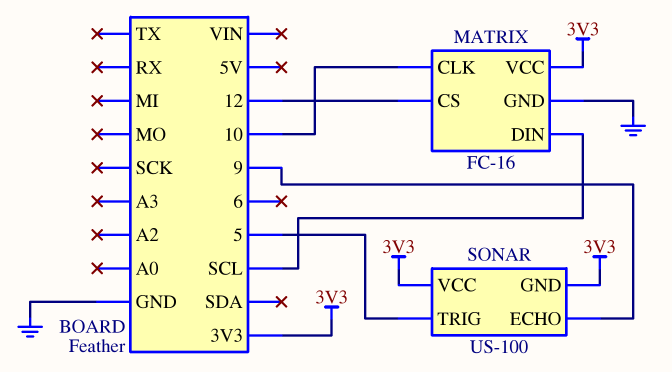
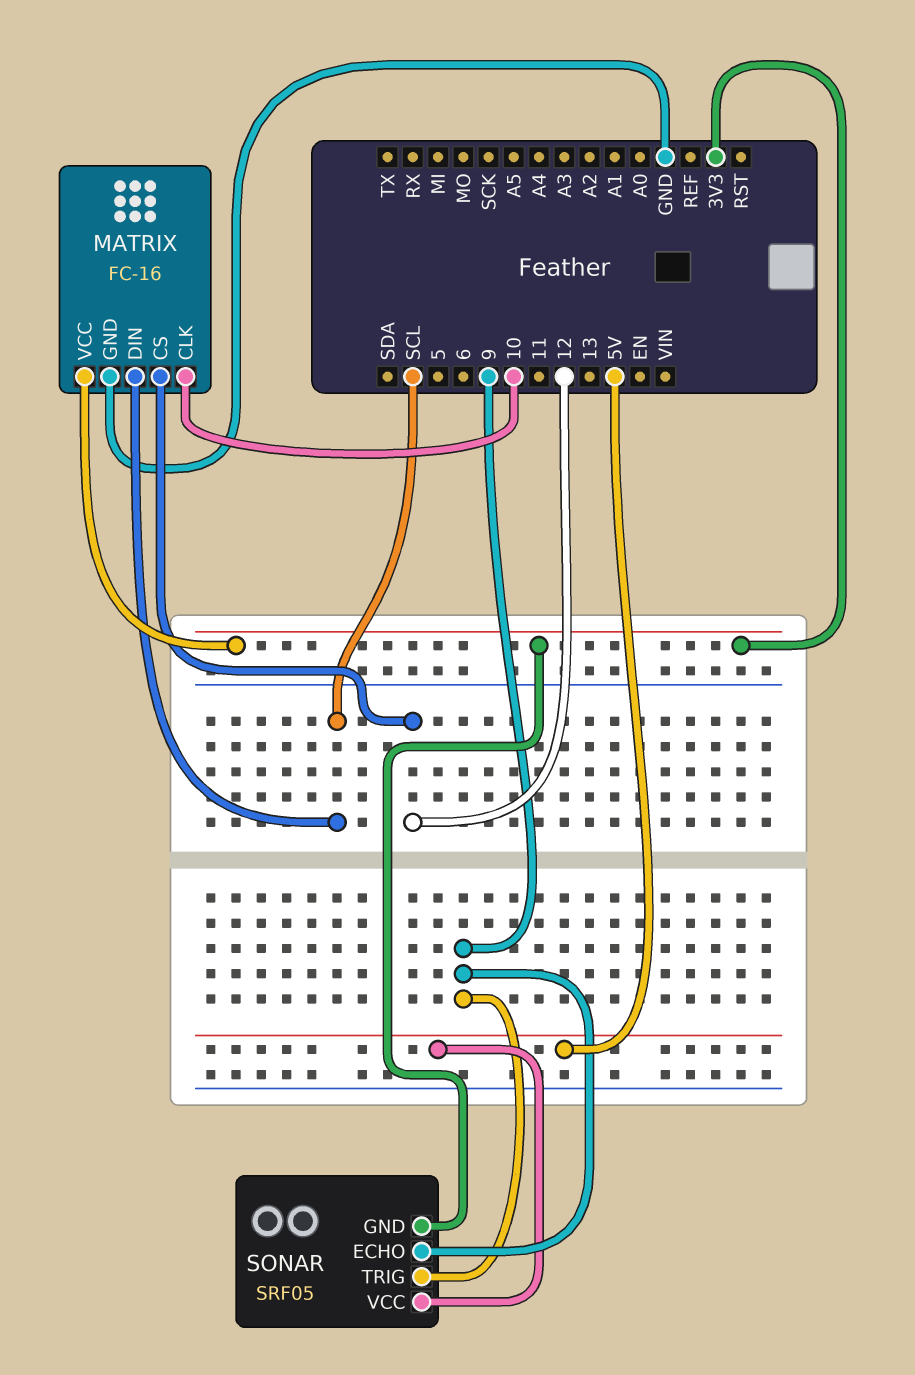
SONAR: US-100 -> SRF05
SONAR pin TRIG: 5 -> 9
SONAR pin VCC: 3V3 -> 5V

